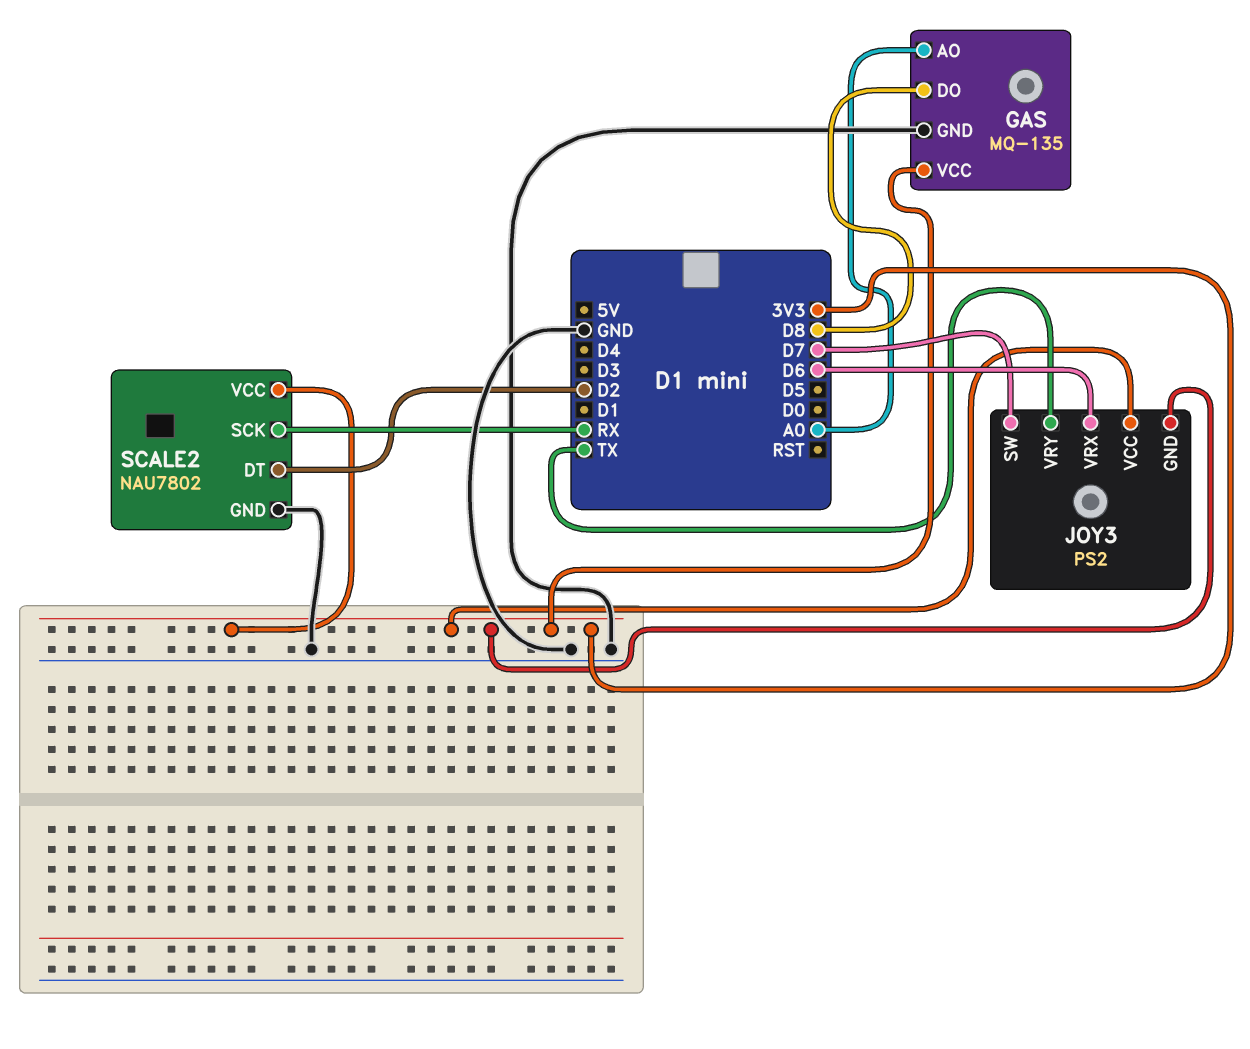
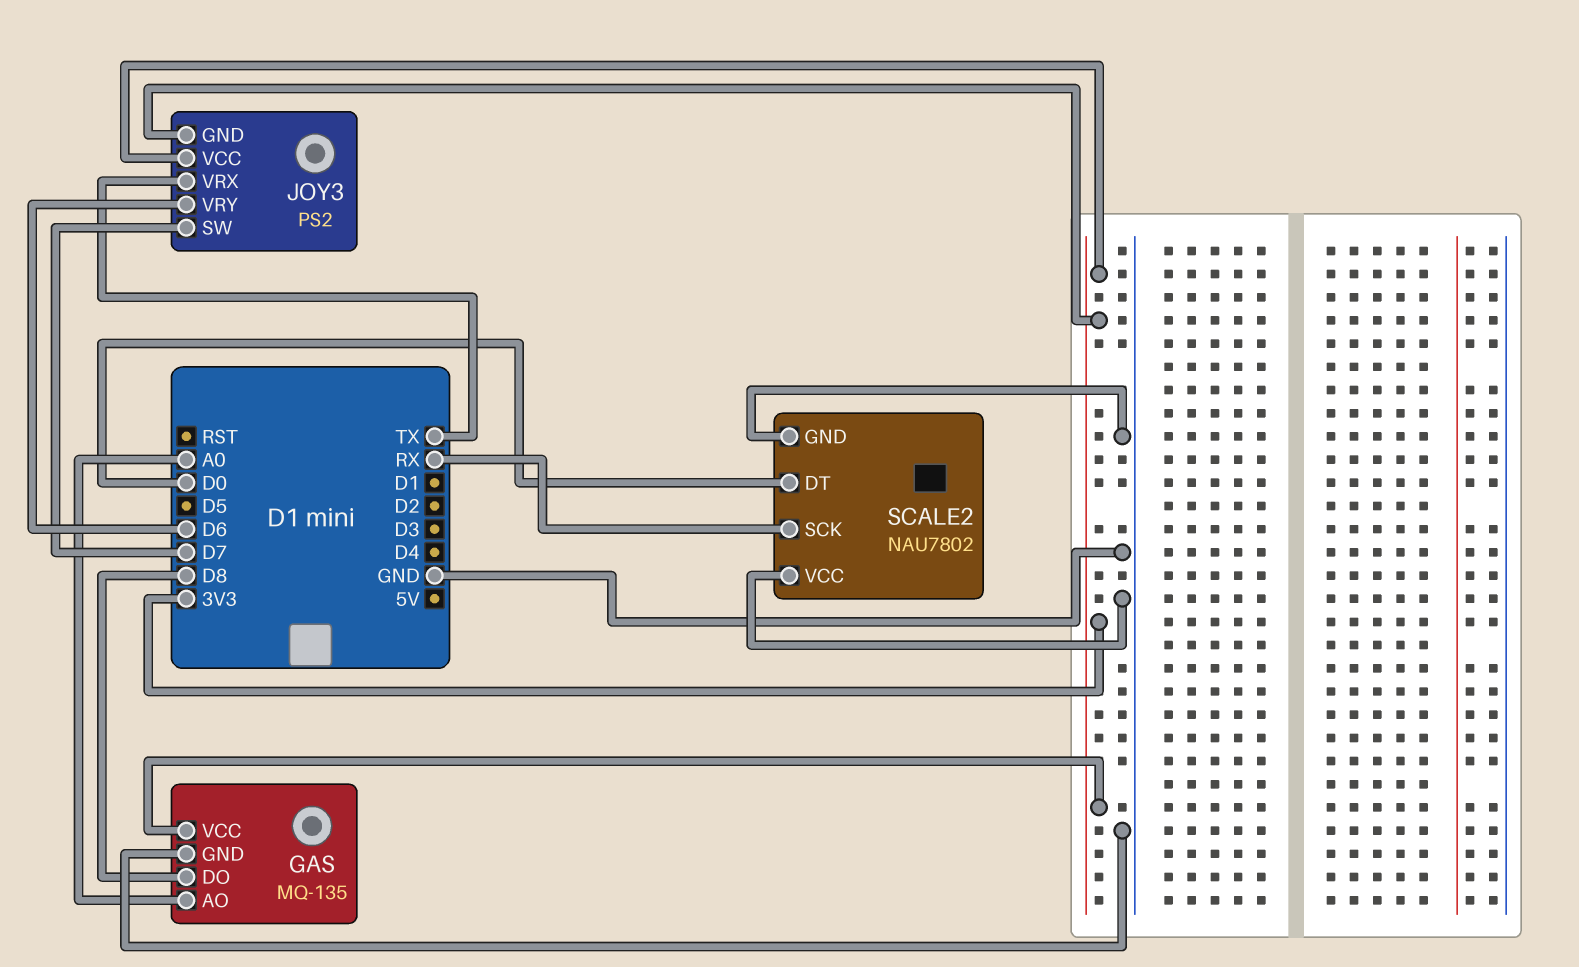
JOY3 pin VRX: D6 -> TX
JOY3 pin VRY: TX -> D6
SCALE2 pin DT: D2 -> D0
SCALE2 pin VCC: 3V3 -> GND

